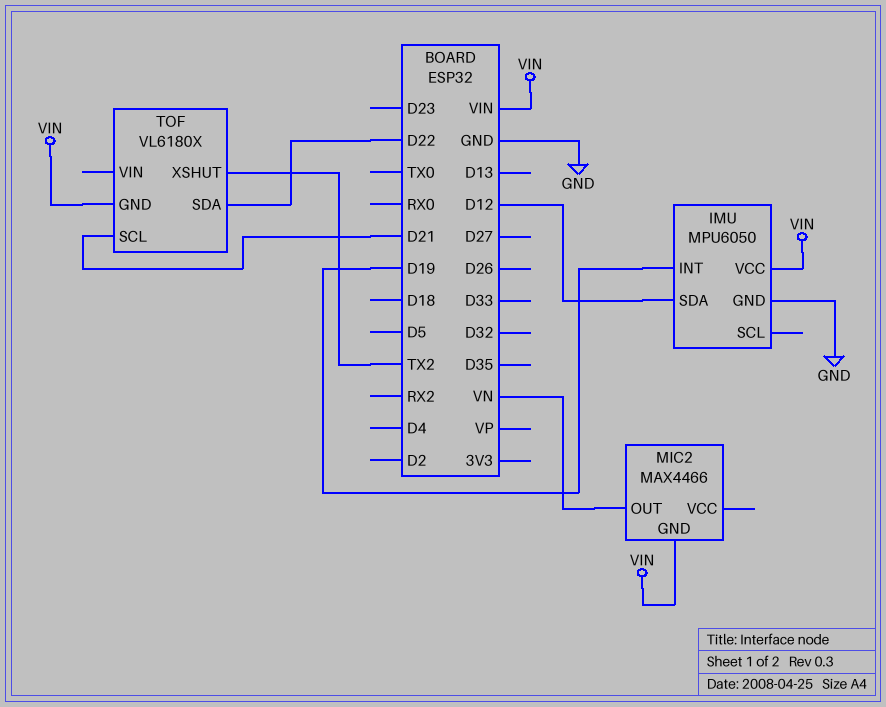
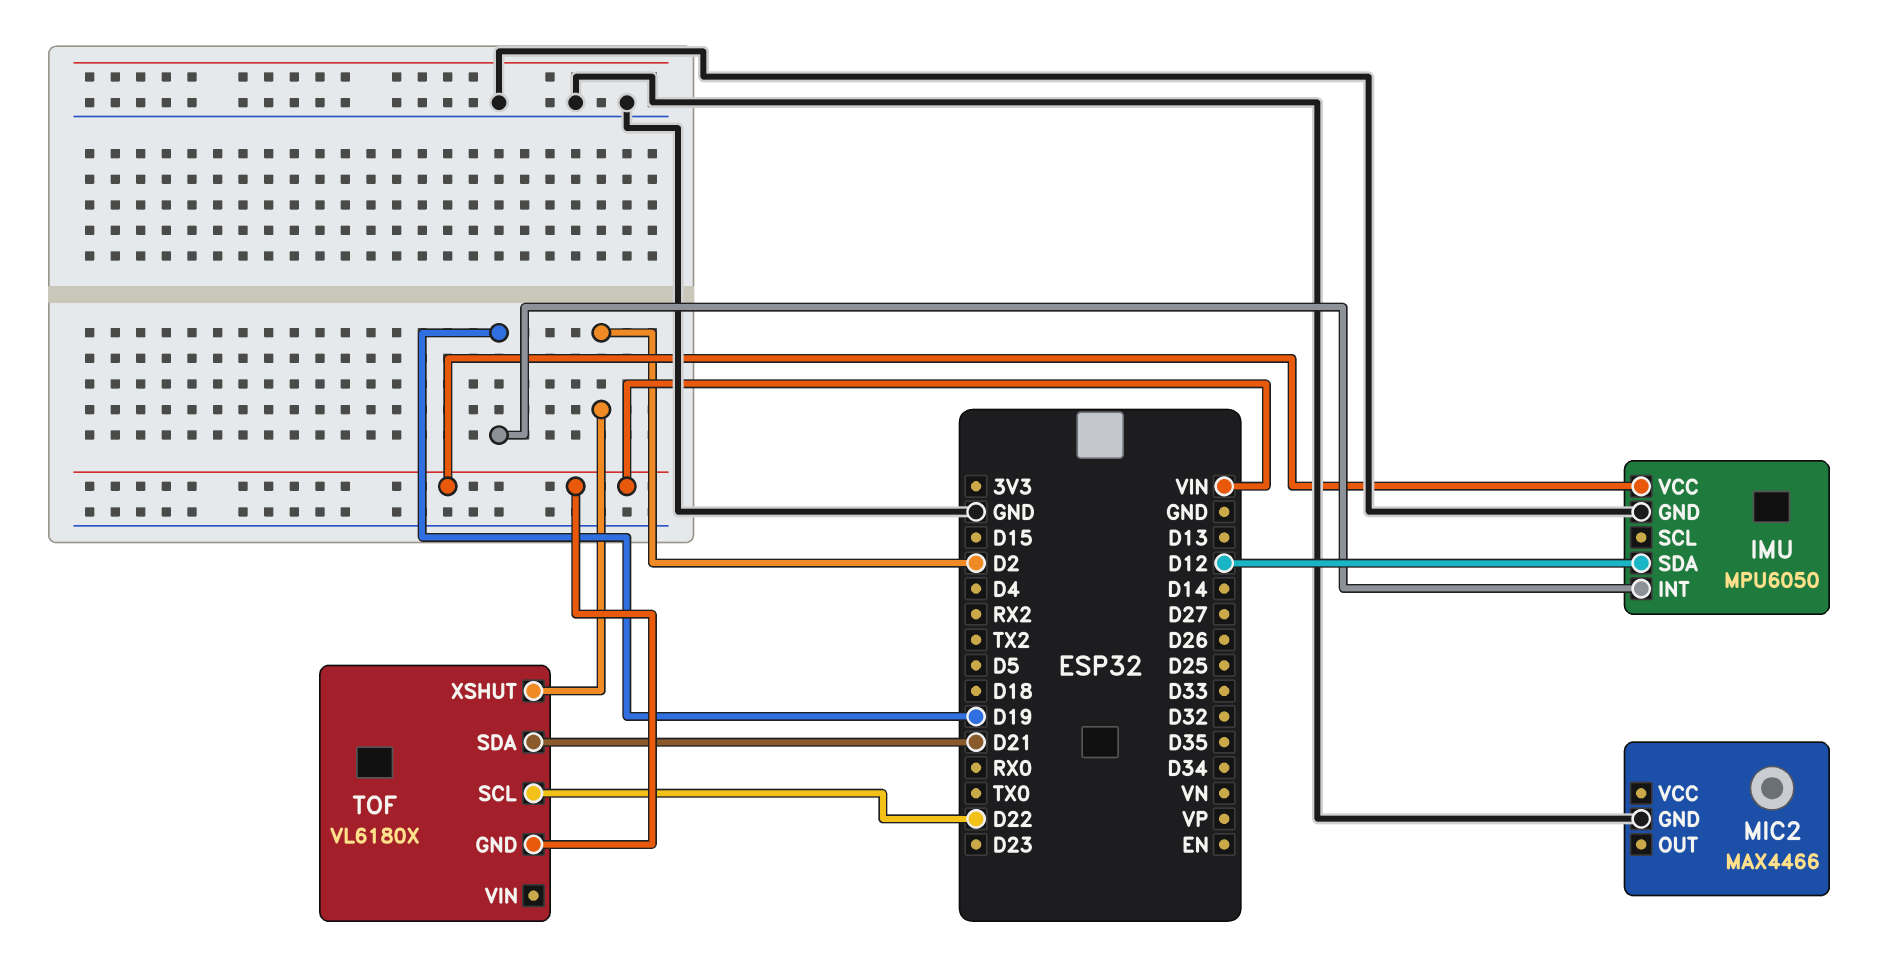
MIC2 pin GND: VIN -> GND
MIC2 pin OUT: VN -> none
TOF pin SCL: D21 -> D22
TOF pin SDA: D22 -> D21
TOF pin XSHUT: TX2 -> D2

